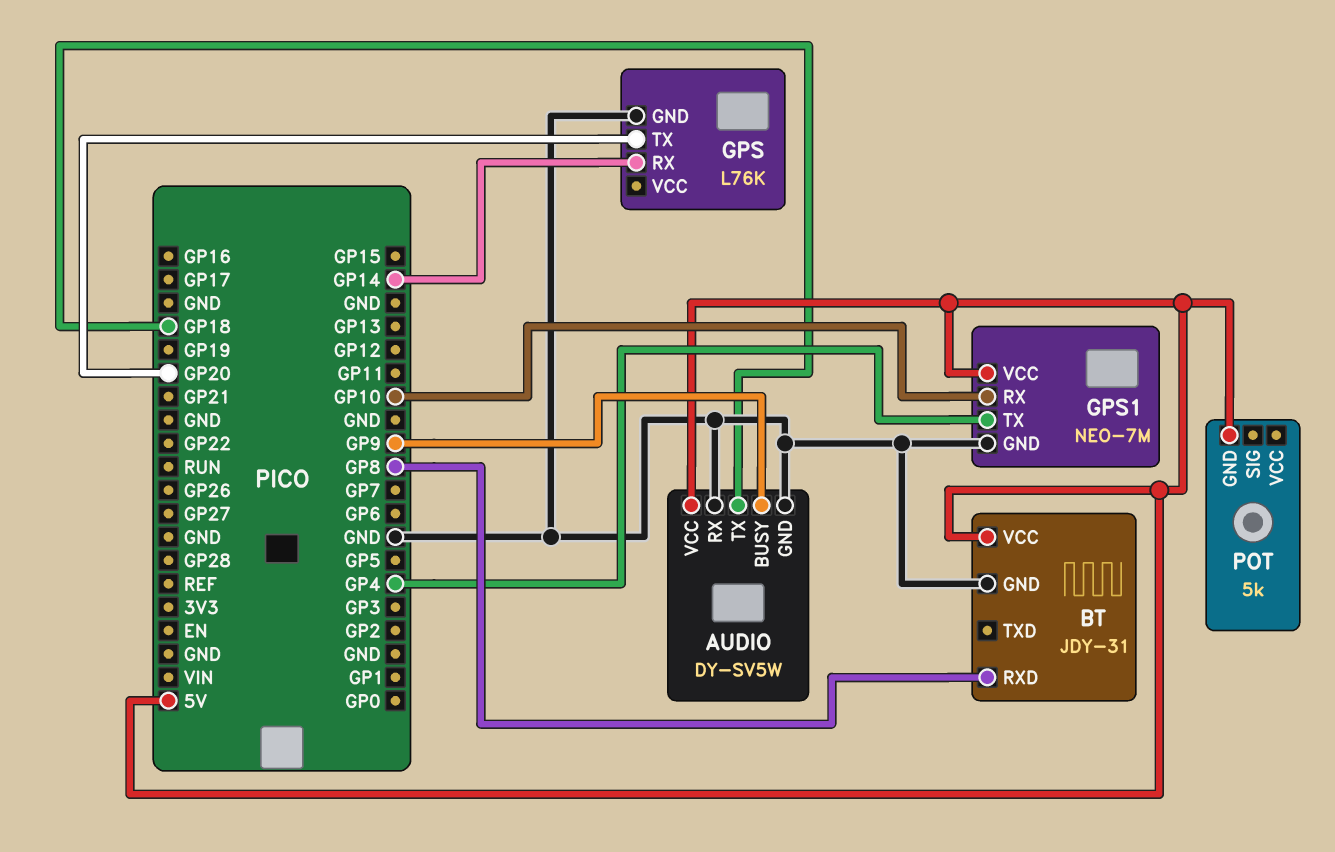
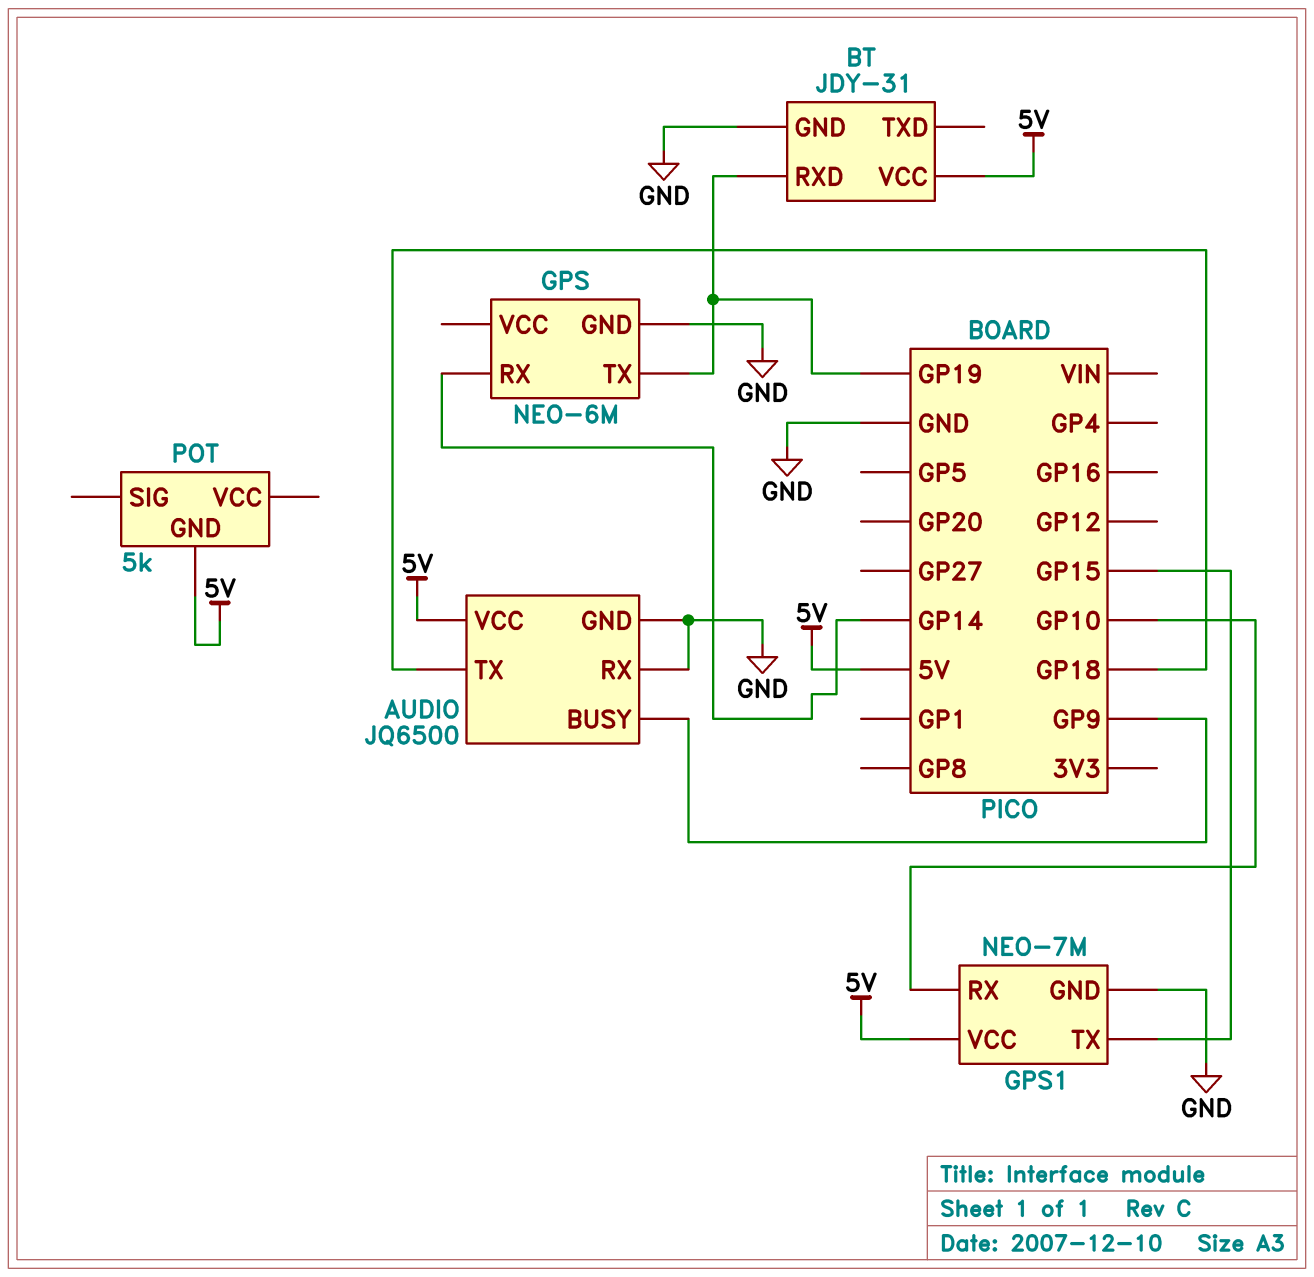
AUDIO: DY-SV5W -> JQ6500
BT pin RXD: GP8 -> GP19
GPS: L76K -> NEO-6M
GPS pin TX: GP20 -> GP19
GPS1 pin TX: GP4 -> GP15

